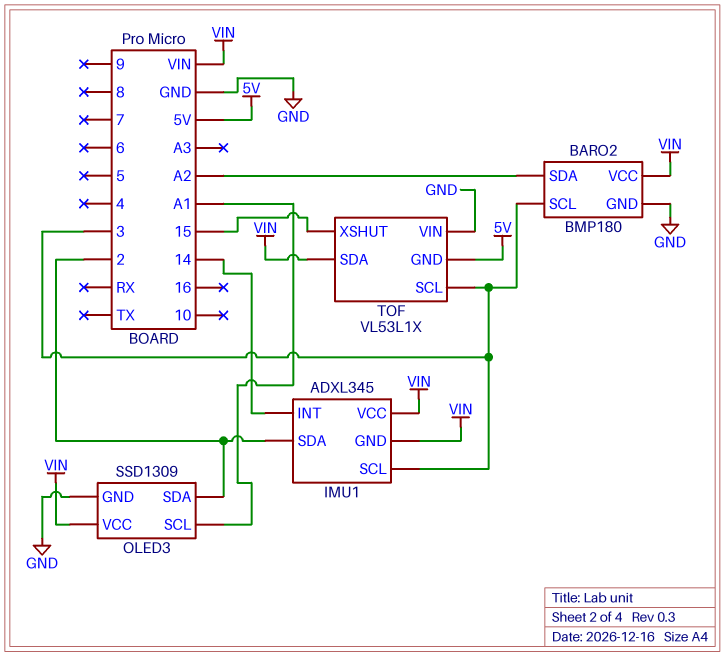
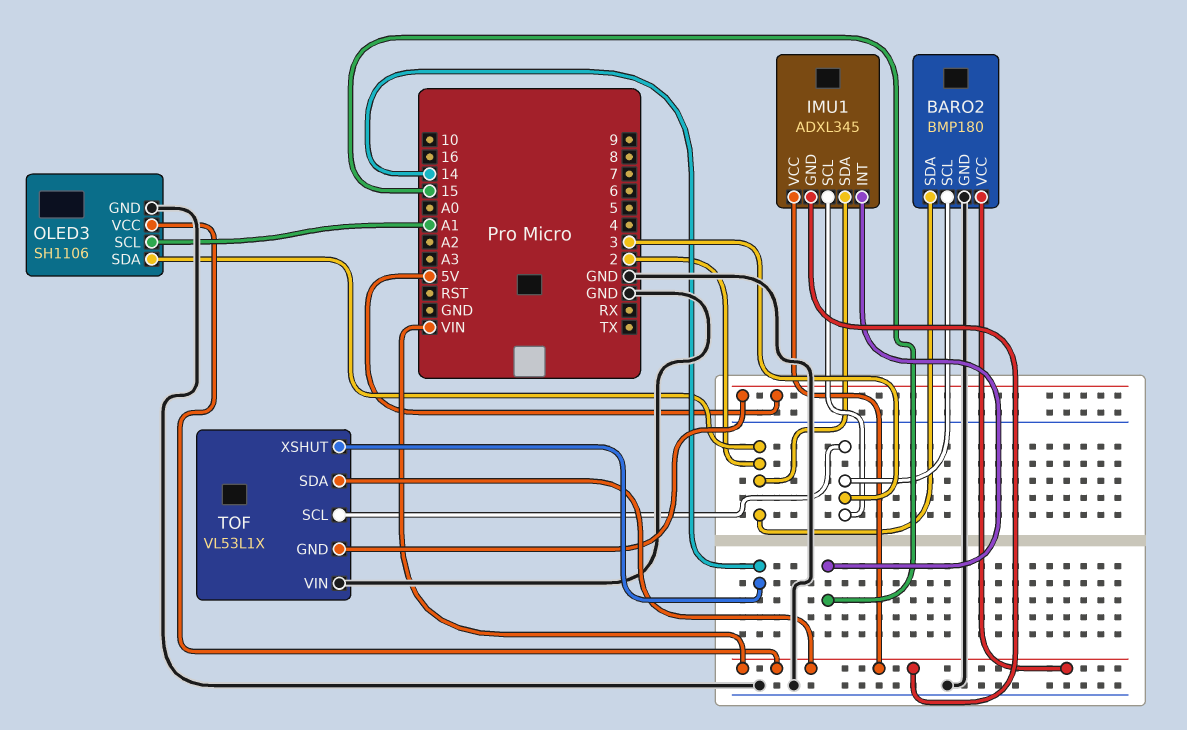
BARO2 pin SDA: A2 -> 2
IMU1 pin INT: 14 -> 15
OLED3: SSD1309 -> SH1106
TOF pin XSHUT: 15 -> 14

